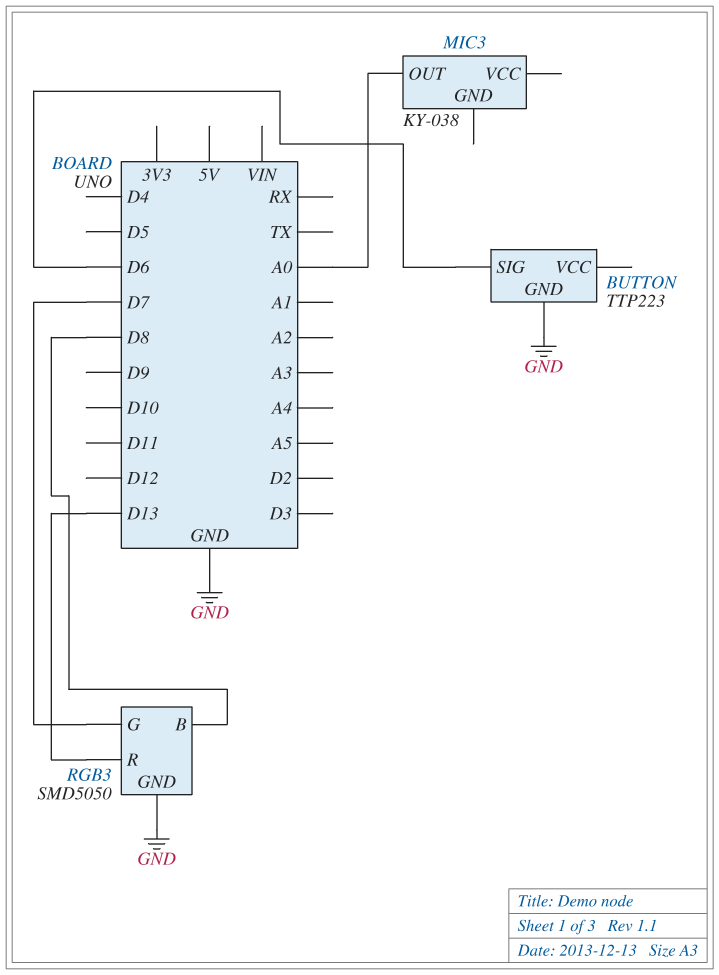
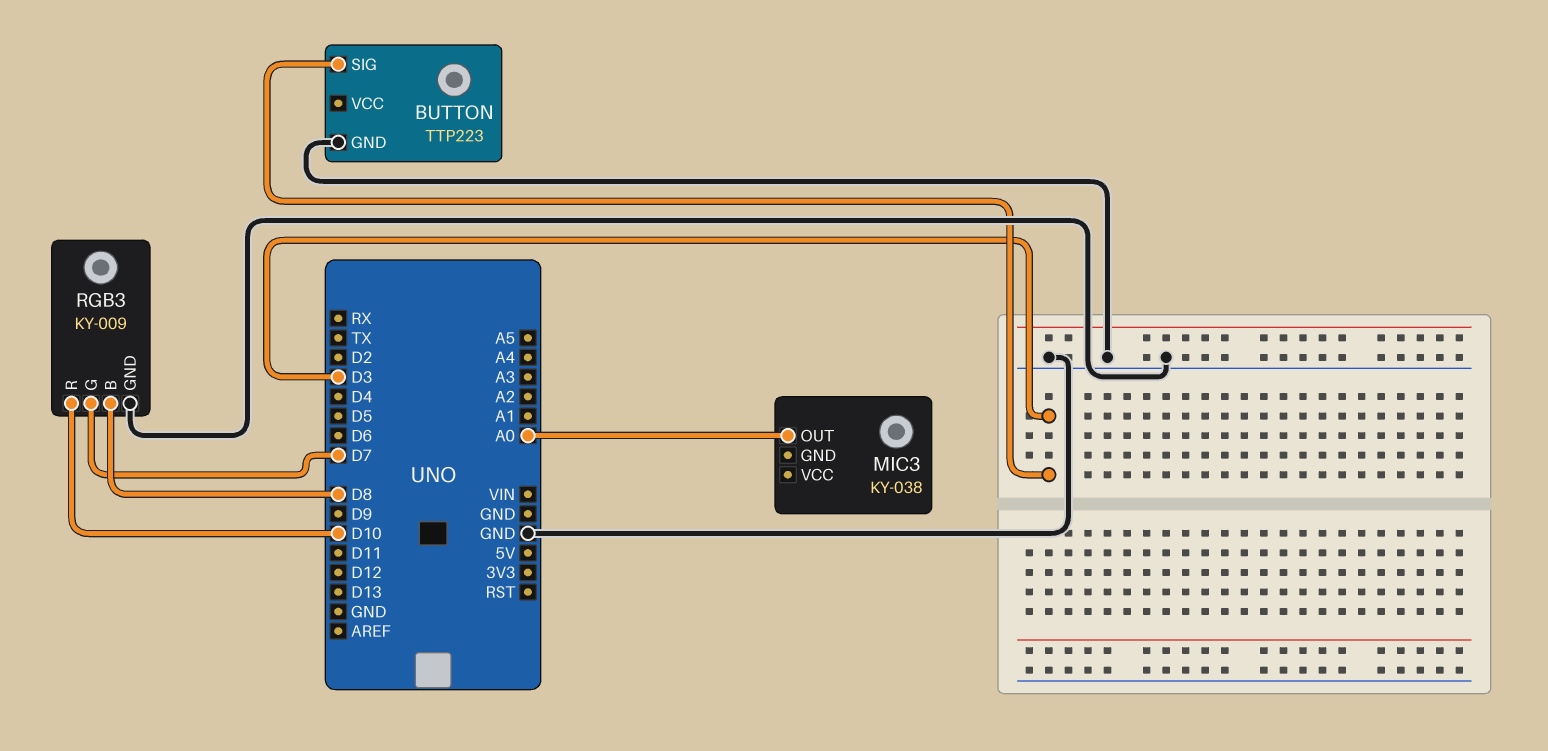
BUTTON pin SIG: D6 -> D3
RGB3: SMD5050 -> KY-009
RGB3 pin R: D13 -> D10

